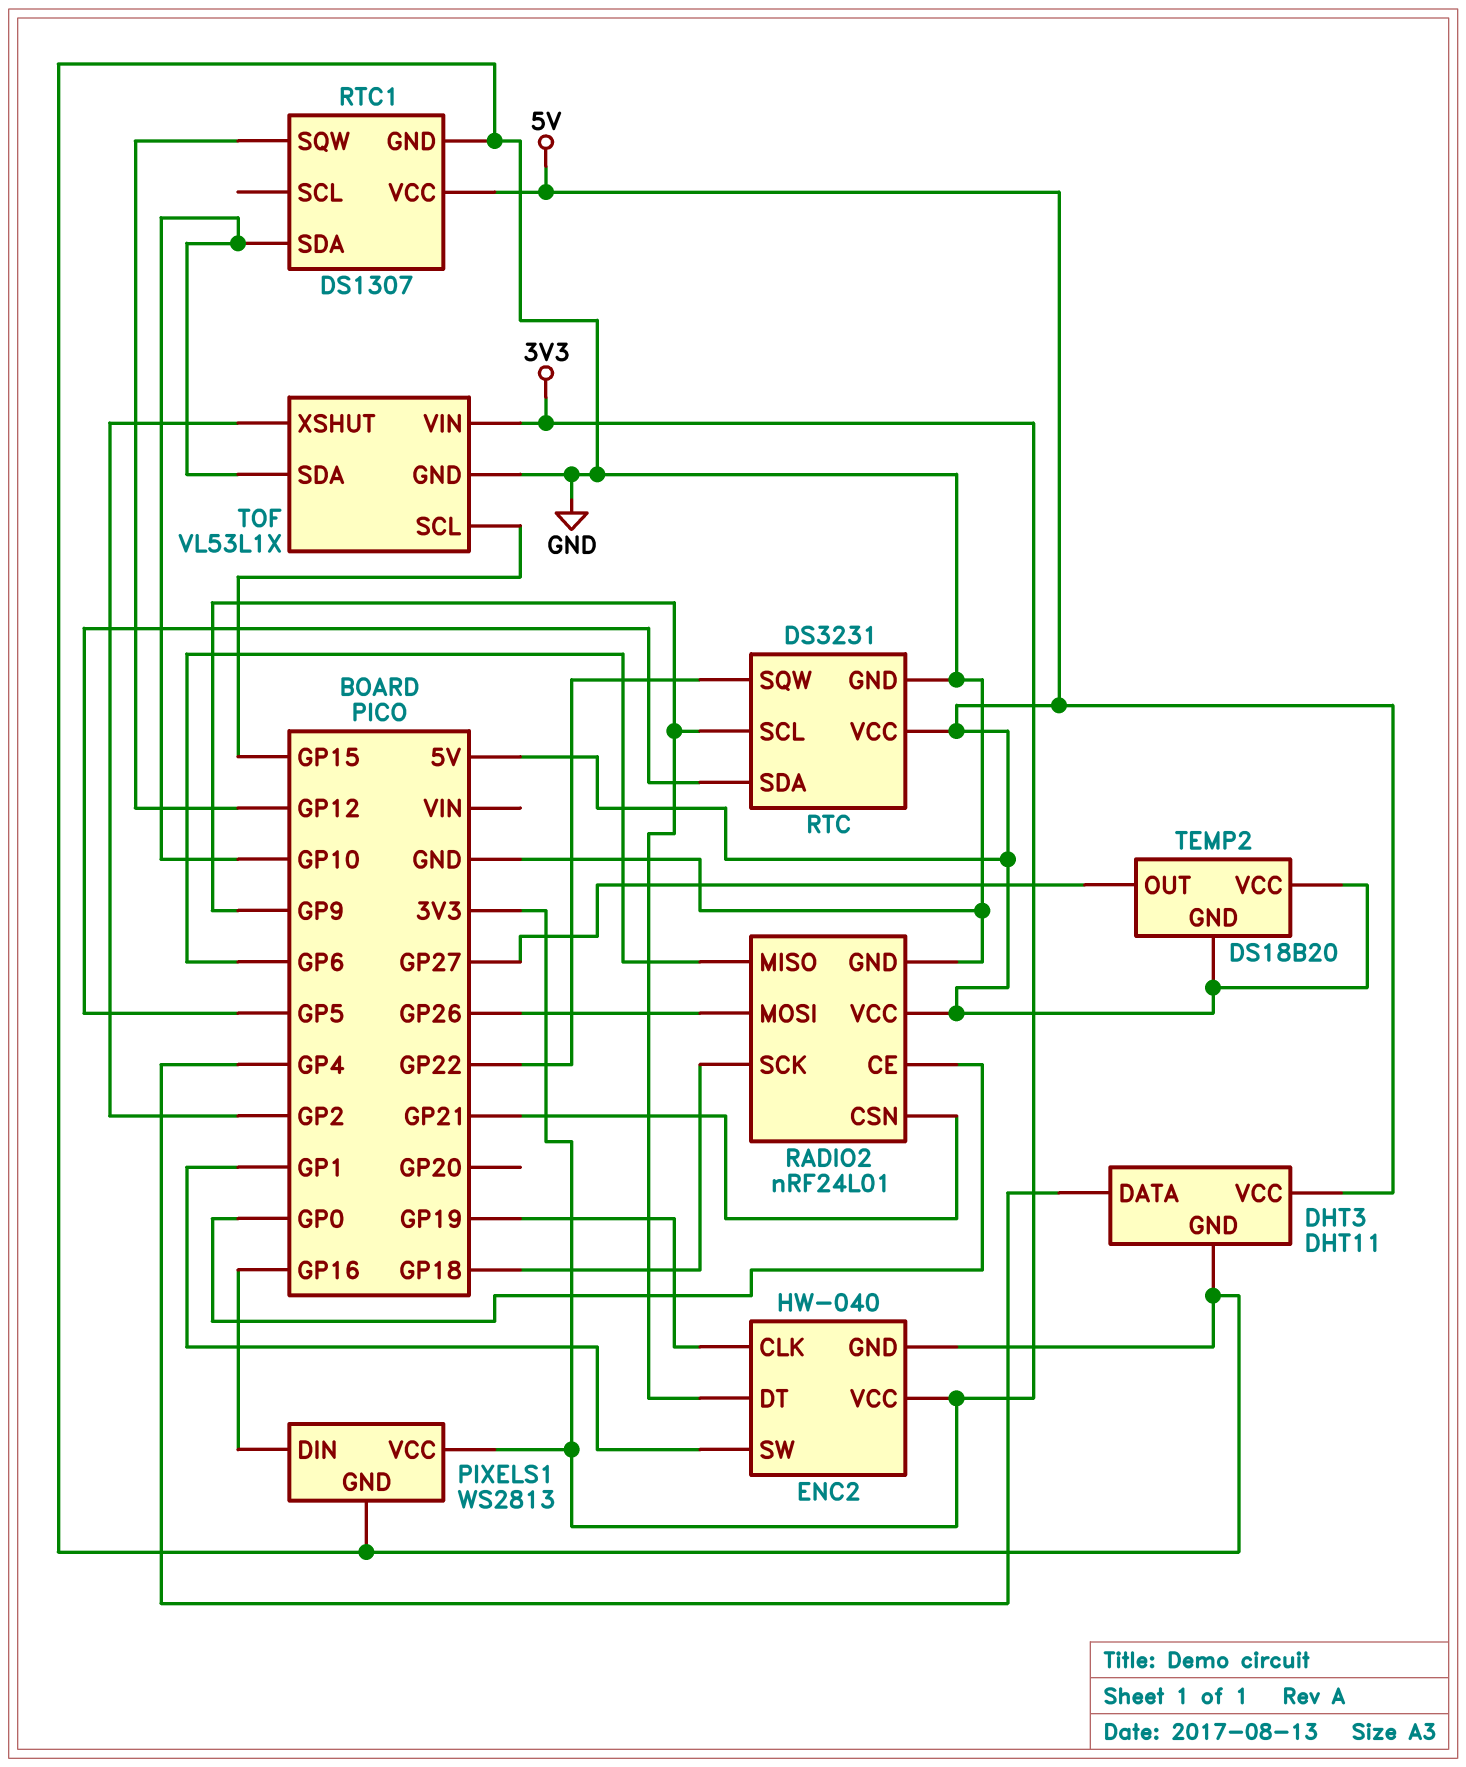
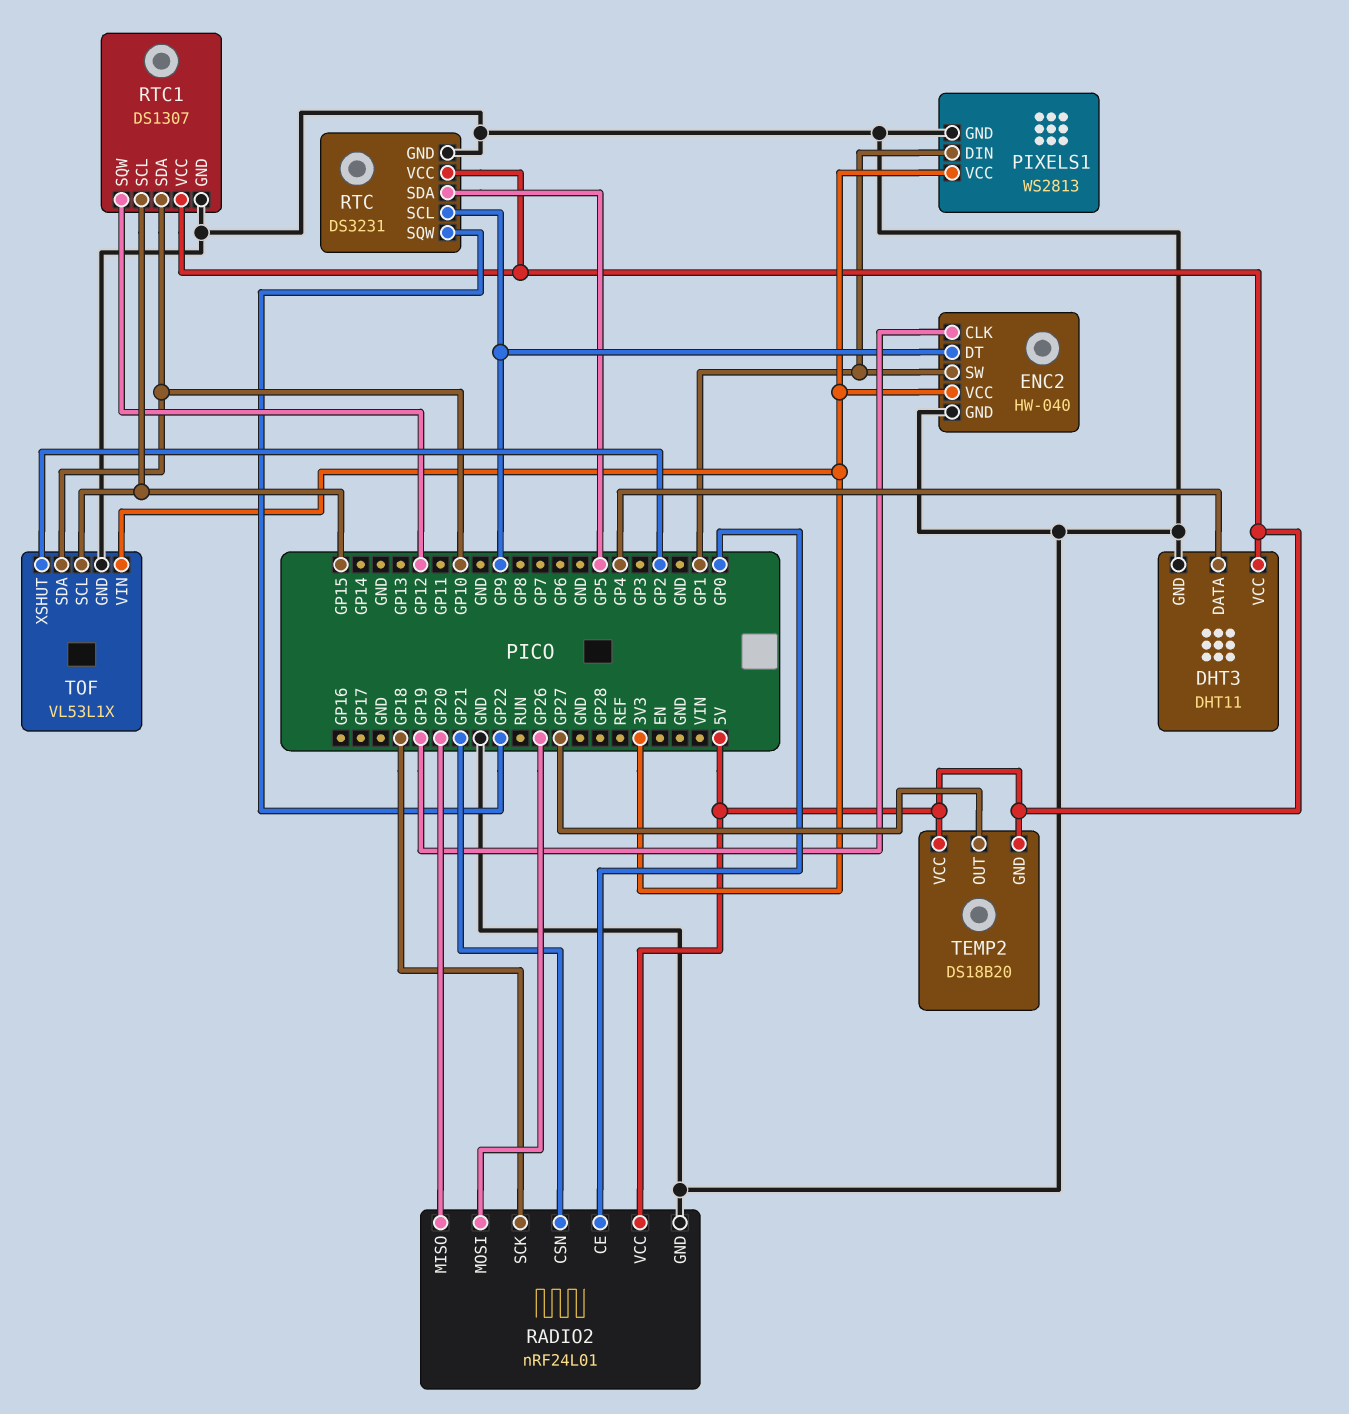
PIXELS1 pin DIN: GP16 -> GP1
RADIO2 pin MISO: GP6 -> GP20
RTC1 pin SCL: none -> GP15

